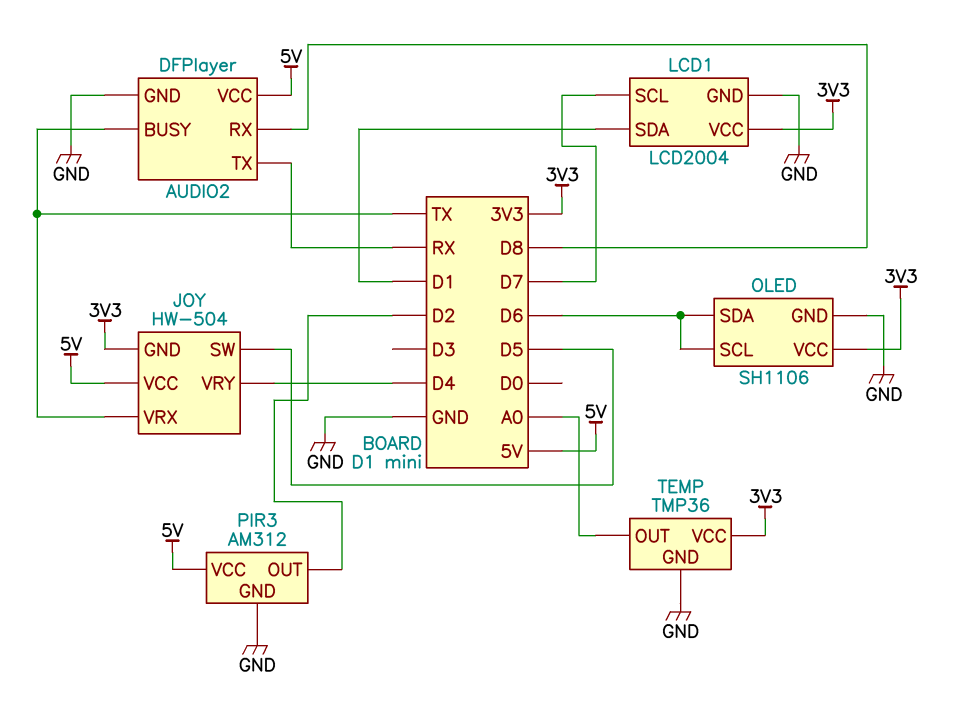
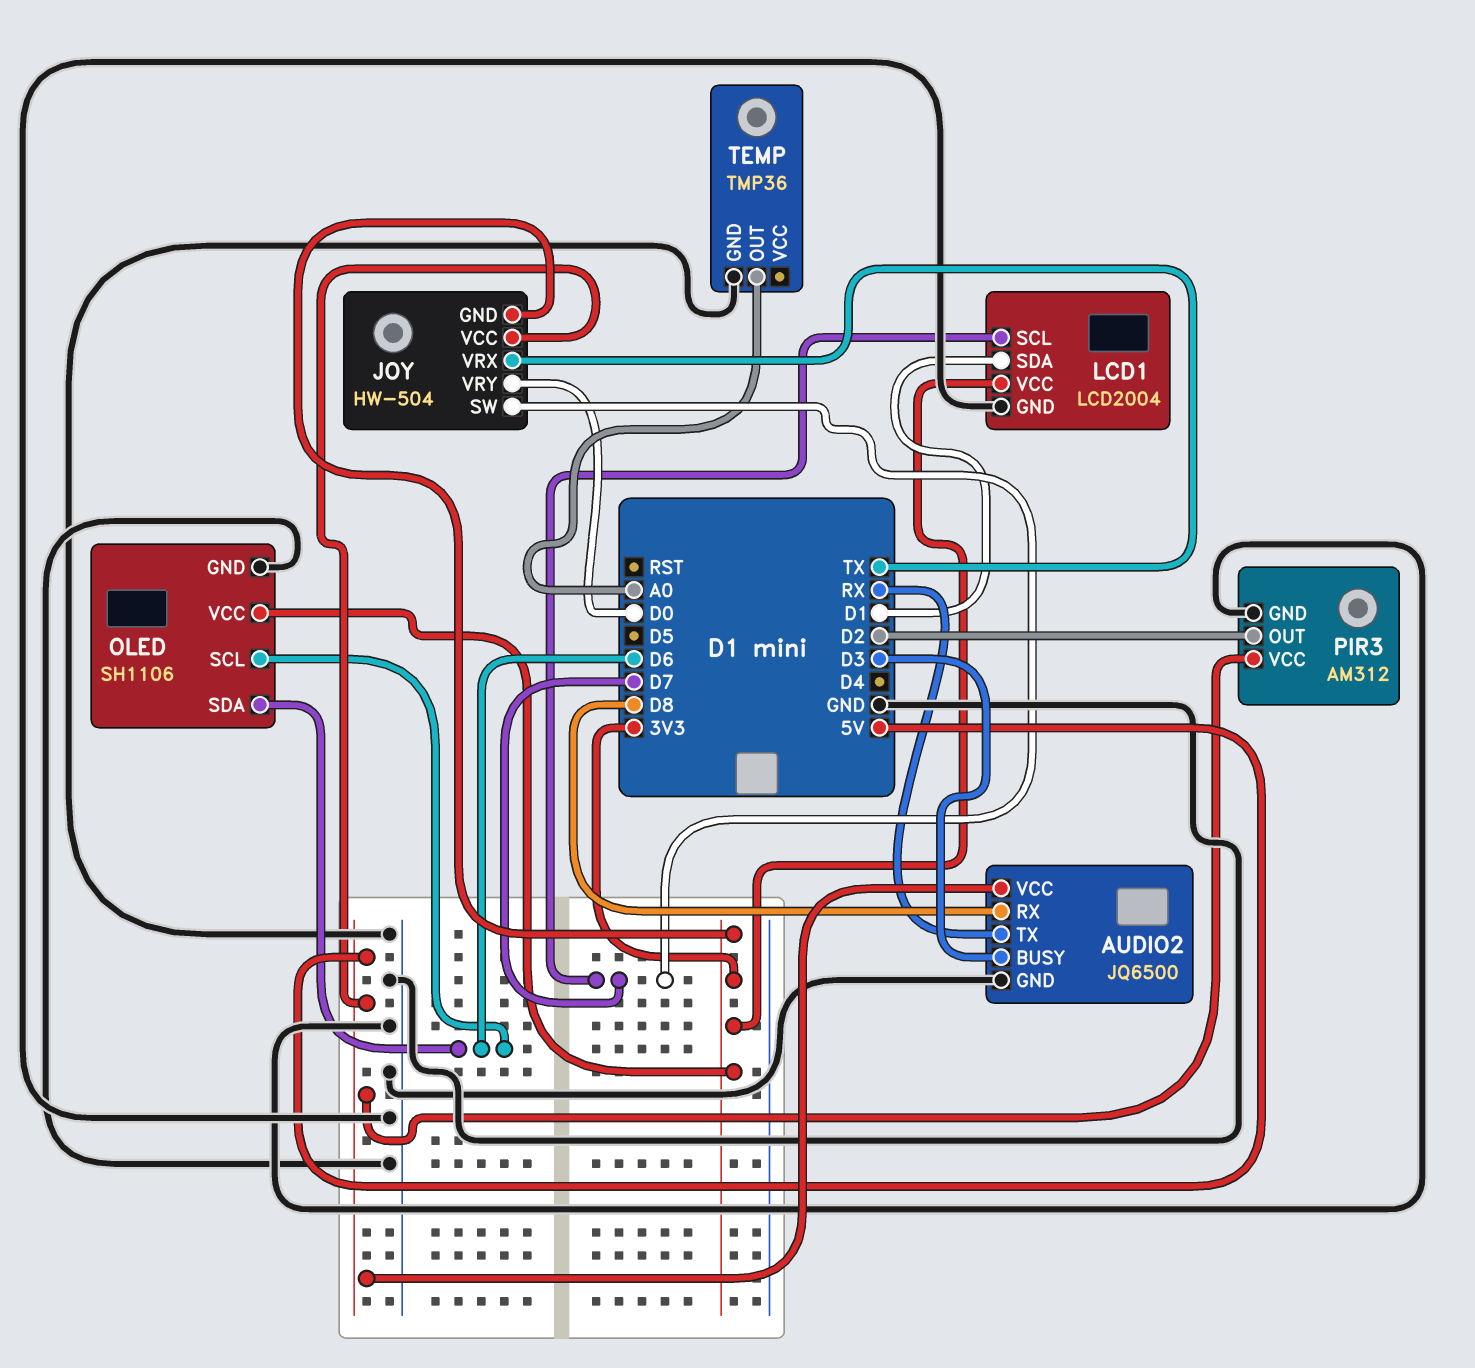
AUDIO2: DFPlayer -> JQ6500
AUDIO2 pin BUSY: TX -> D3
JOY pin SW: D5 -> D7
JOY pin VRY: D4 -> D0
TEMP pin VCC: 3V3 -> none

